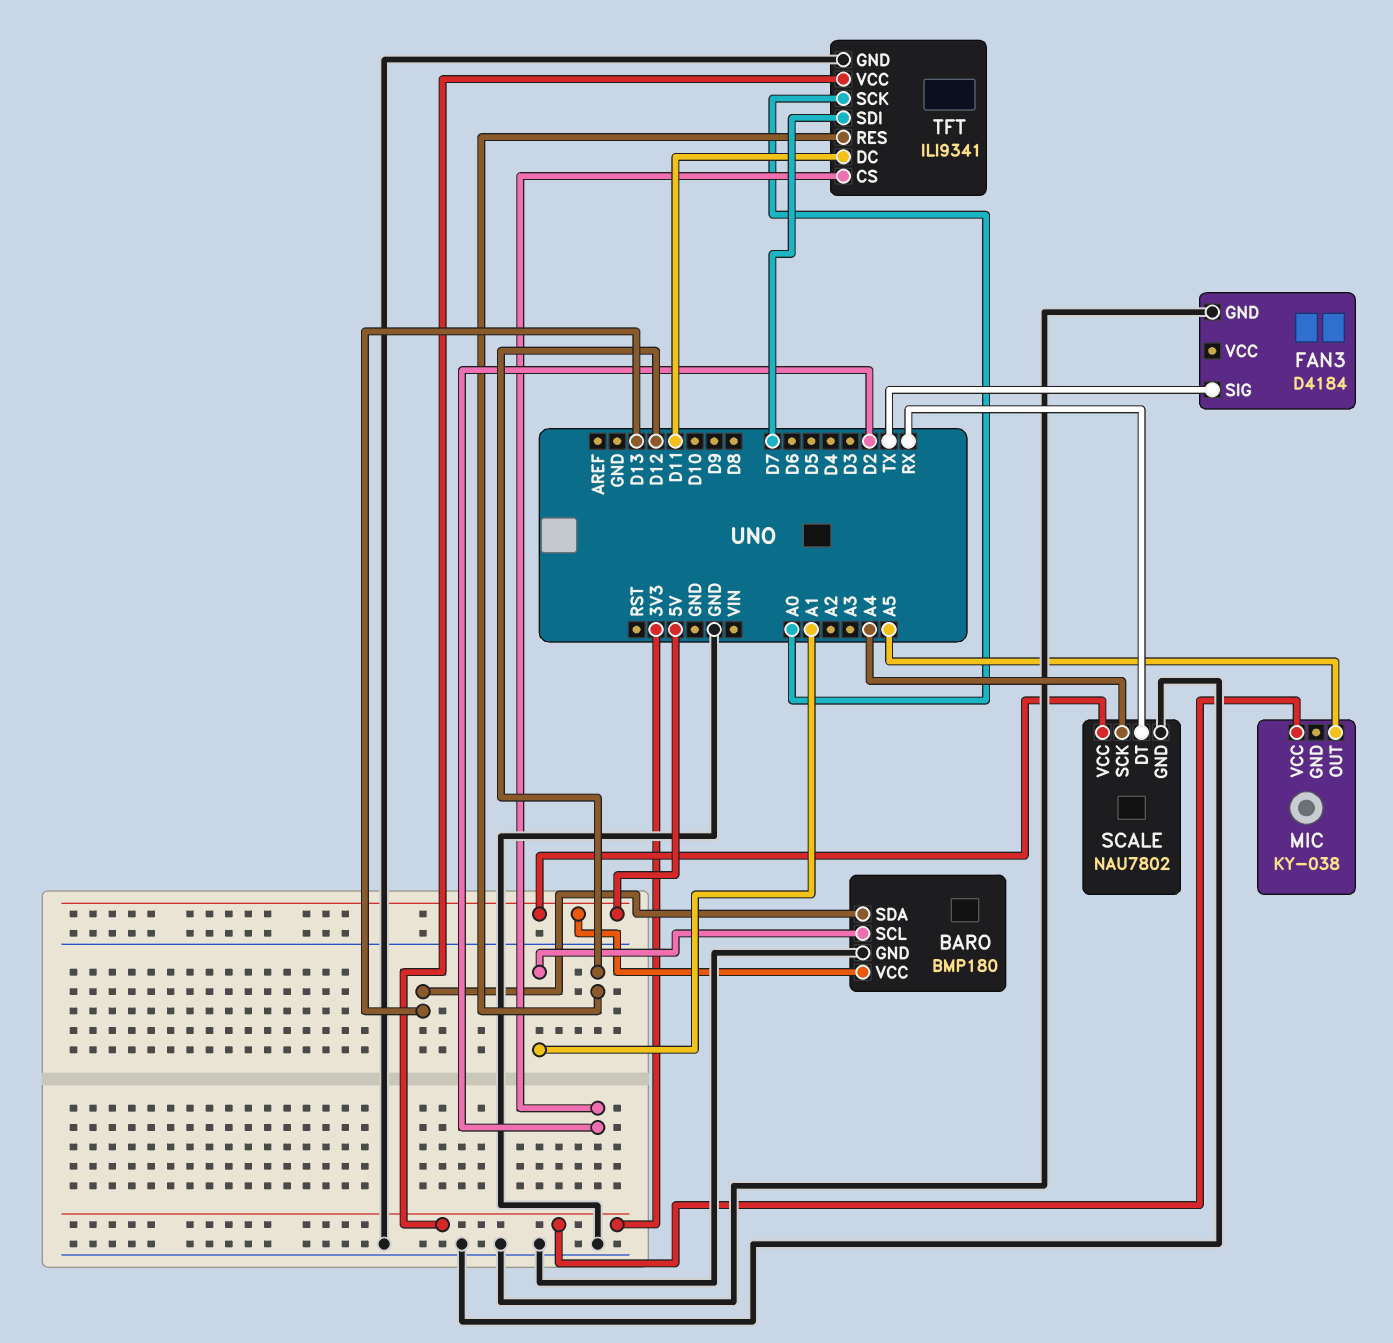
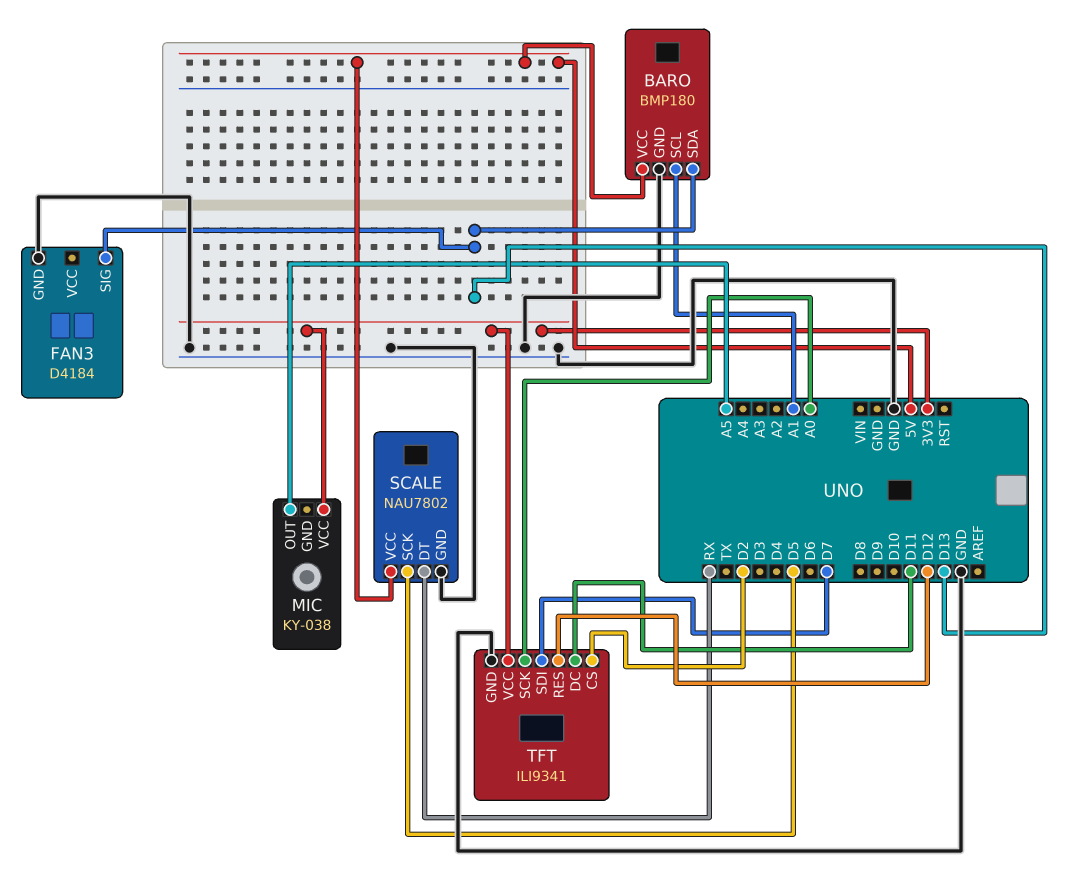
FAN3 pin SIG: TX -> D13
SCALE pin SCK: A4 -> D5

